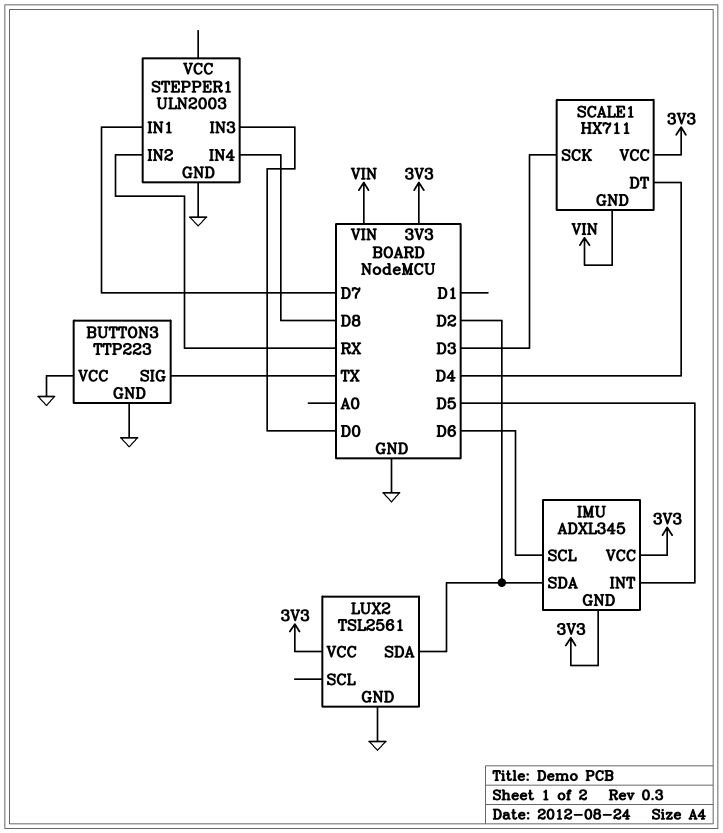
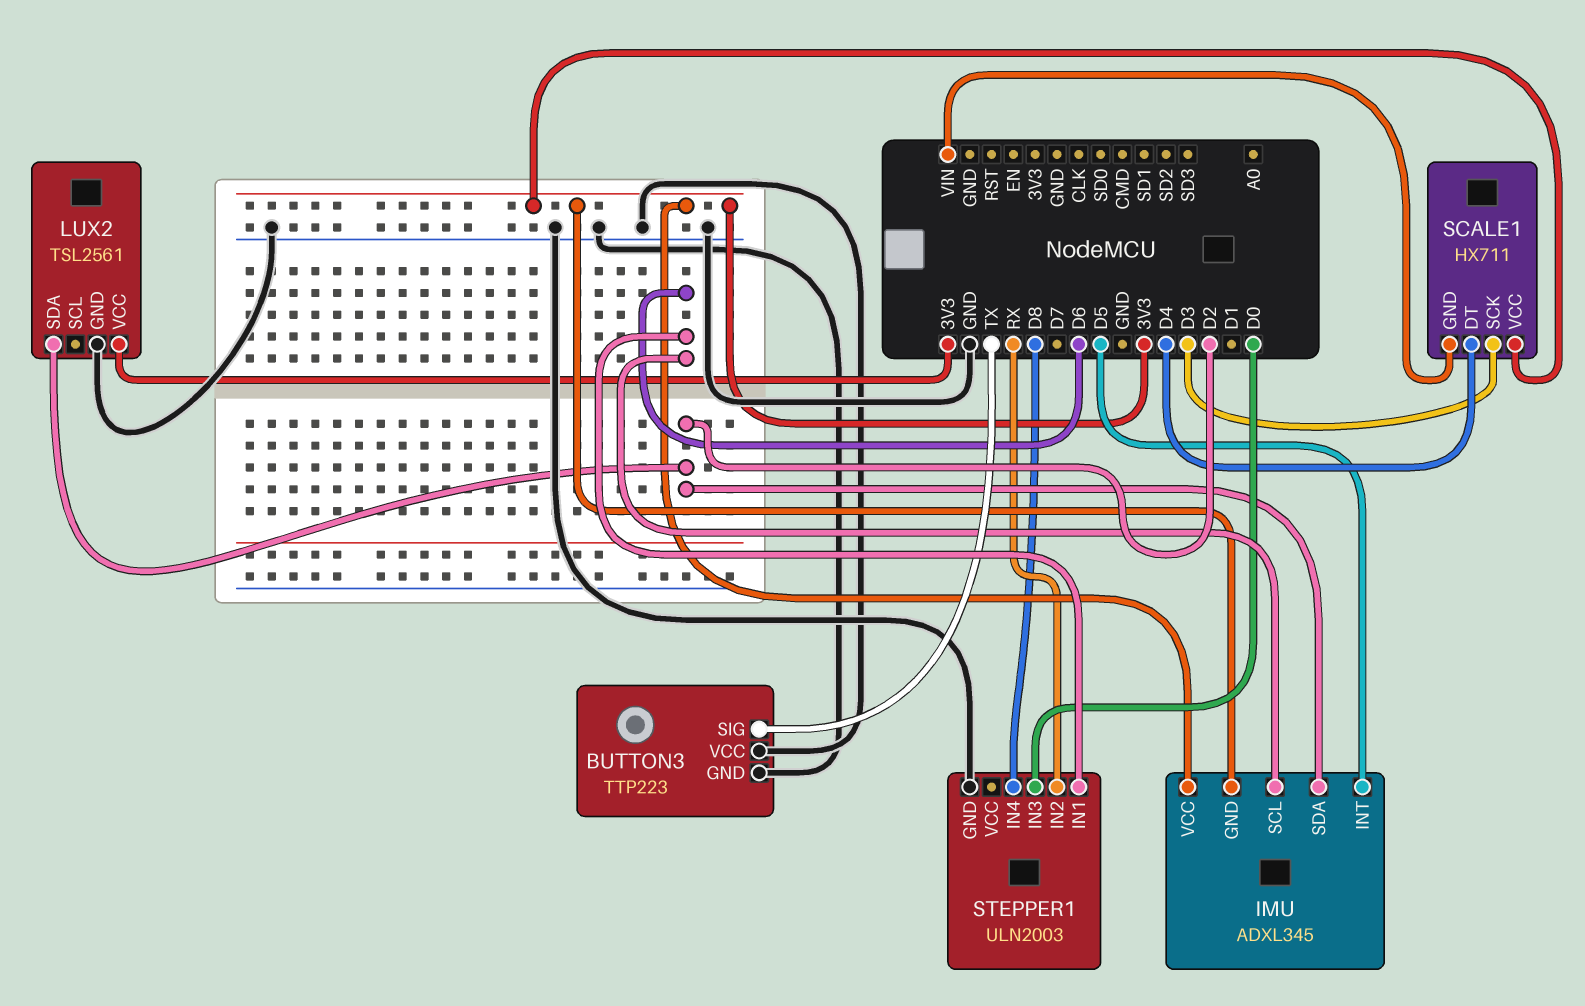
STEPPER1 pin IN1: D7 -> D6

